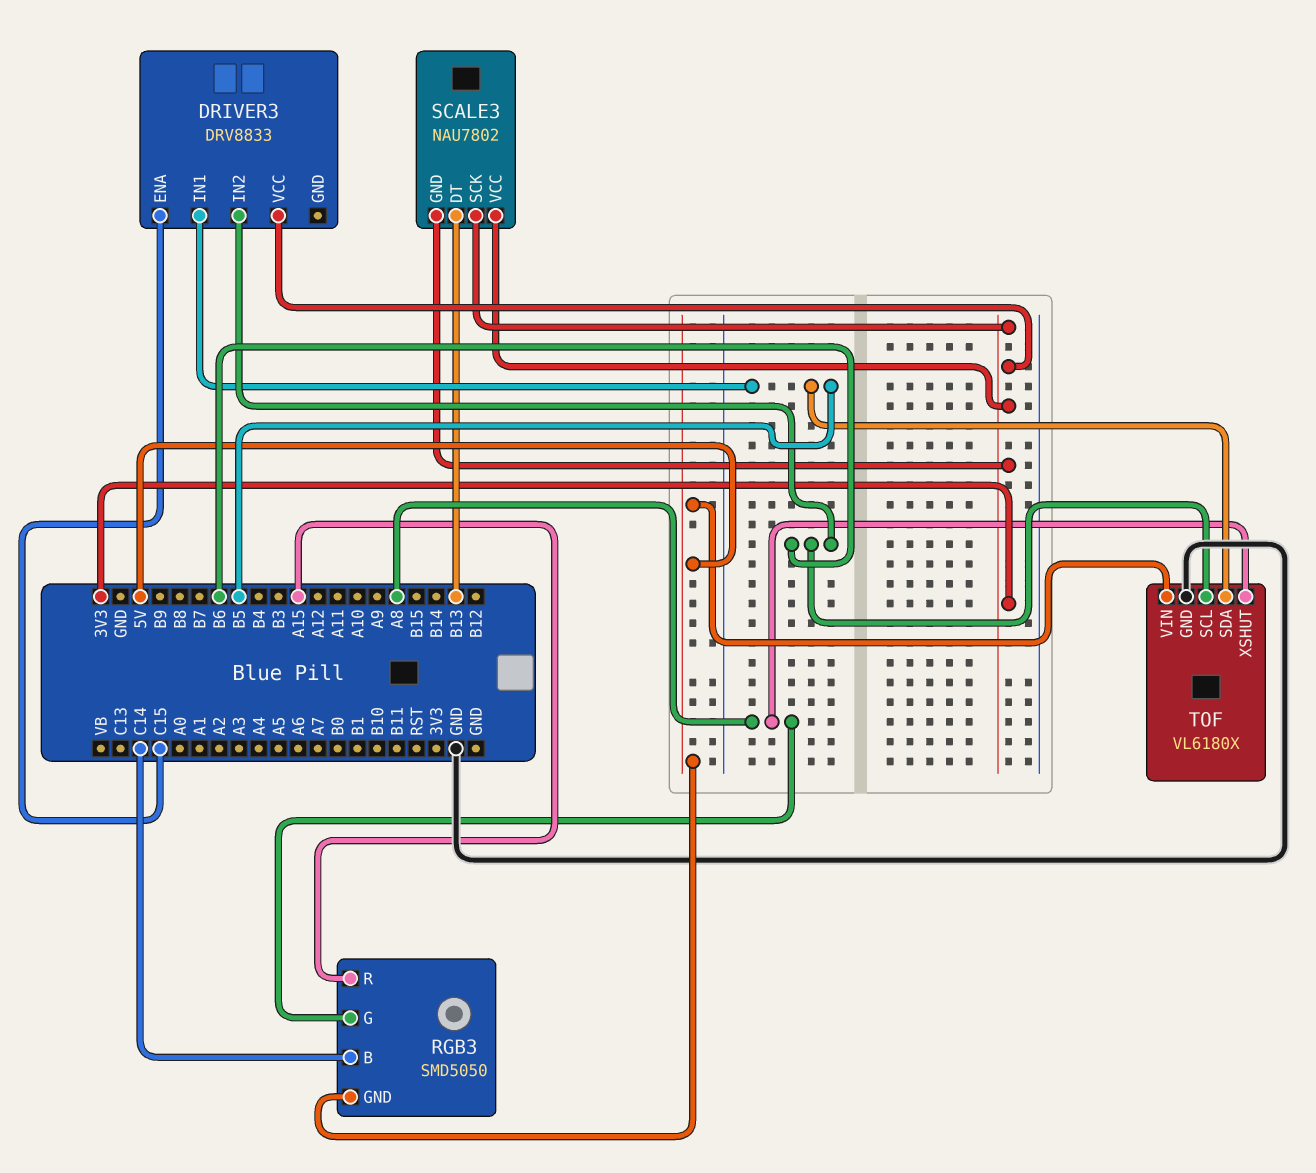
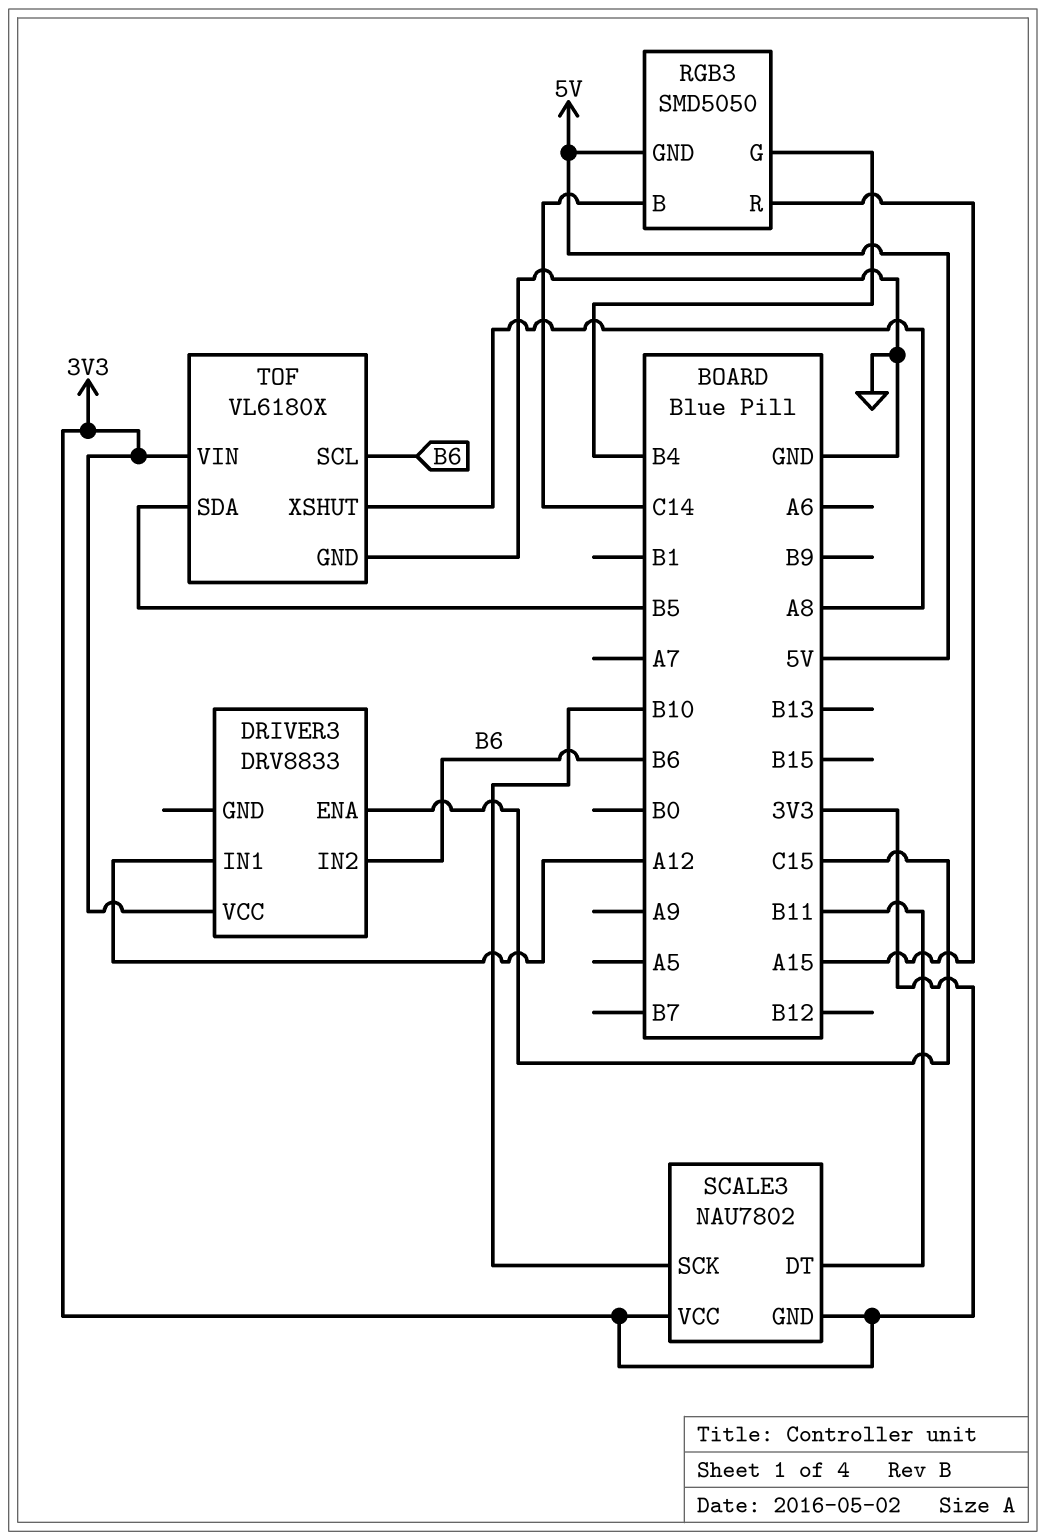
DRIVER3 pin IN1: B5 -> A12
RGB3 pin G: A8 -> B4
SCALE3 pin DT: B13 -> B11
SCALE3 pin SCK: 3V3 -> B10
TOF pin VIN: 5V -> 3V3

